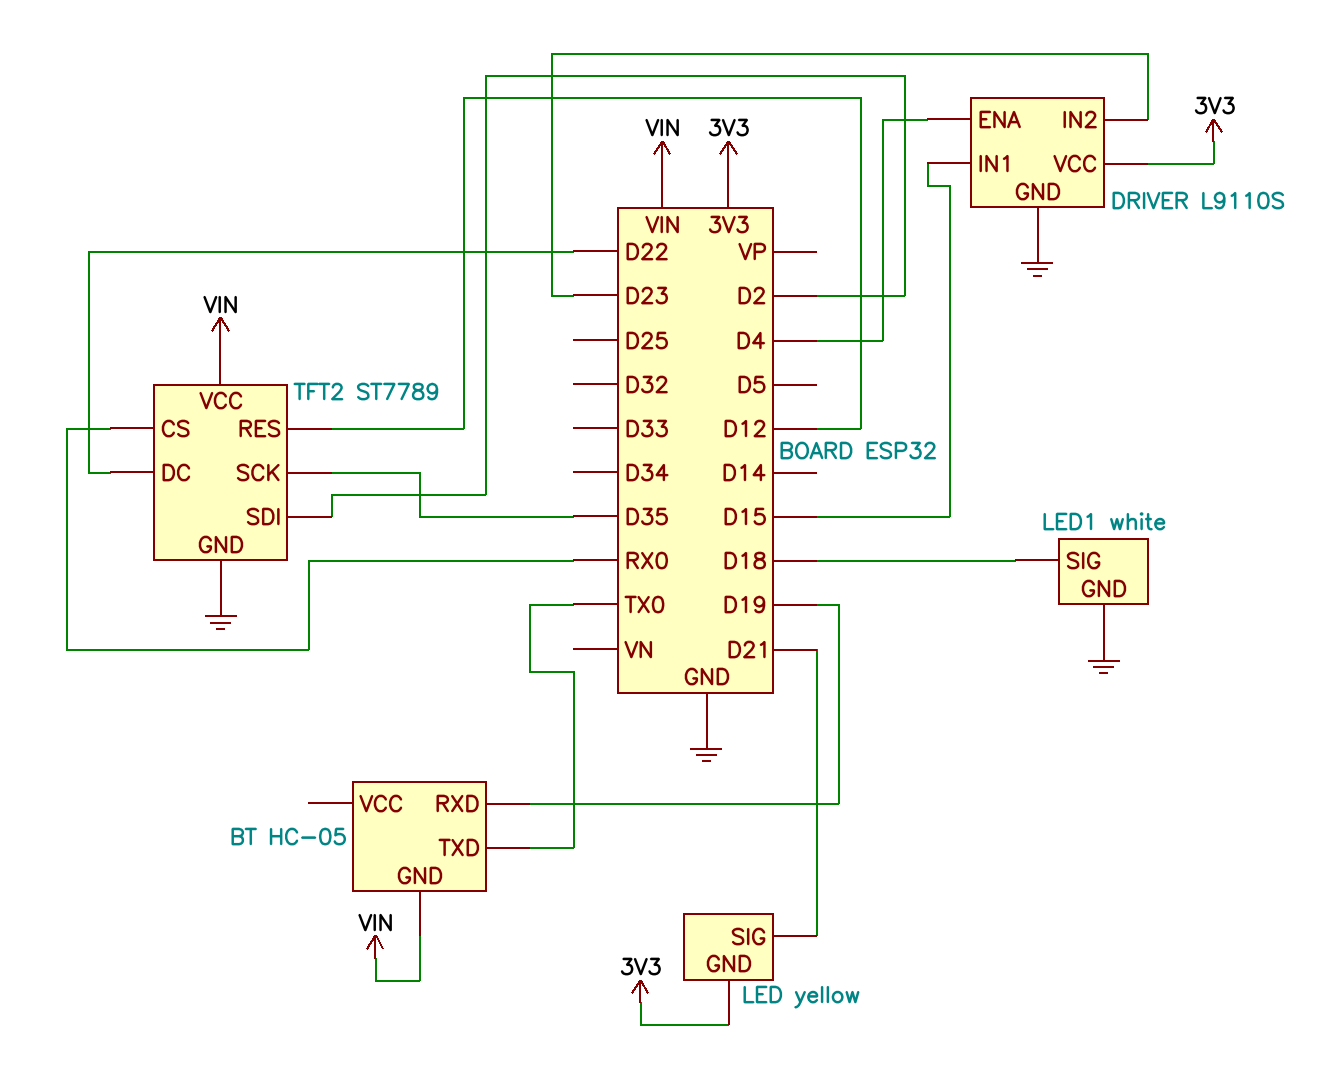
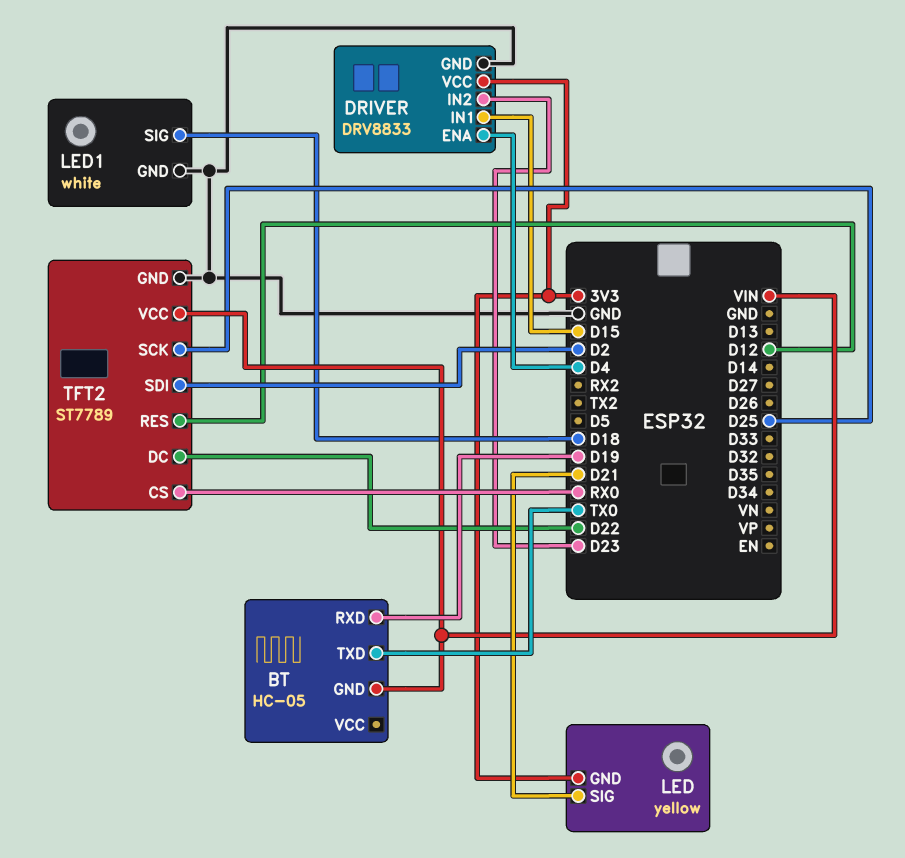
DRIVER: L9110S -> DRV8833
TFT2 pin SCK: D35 -> D25

